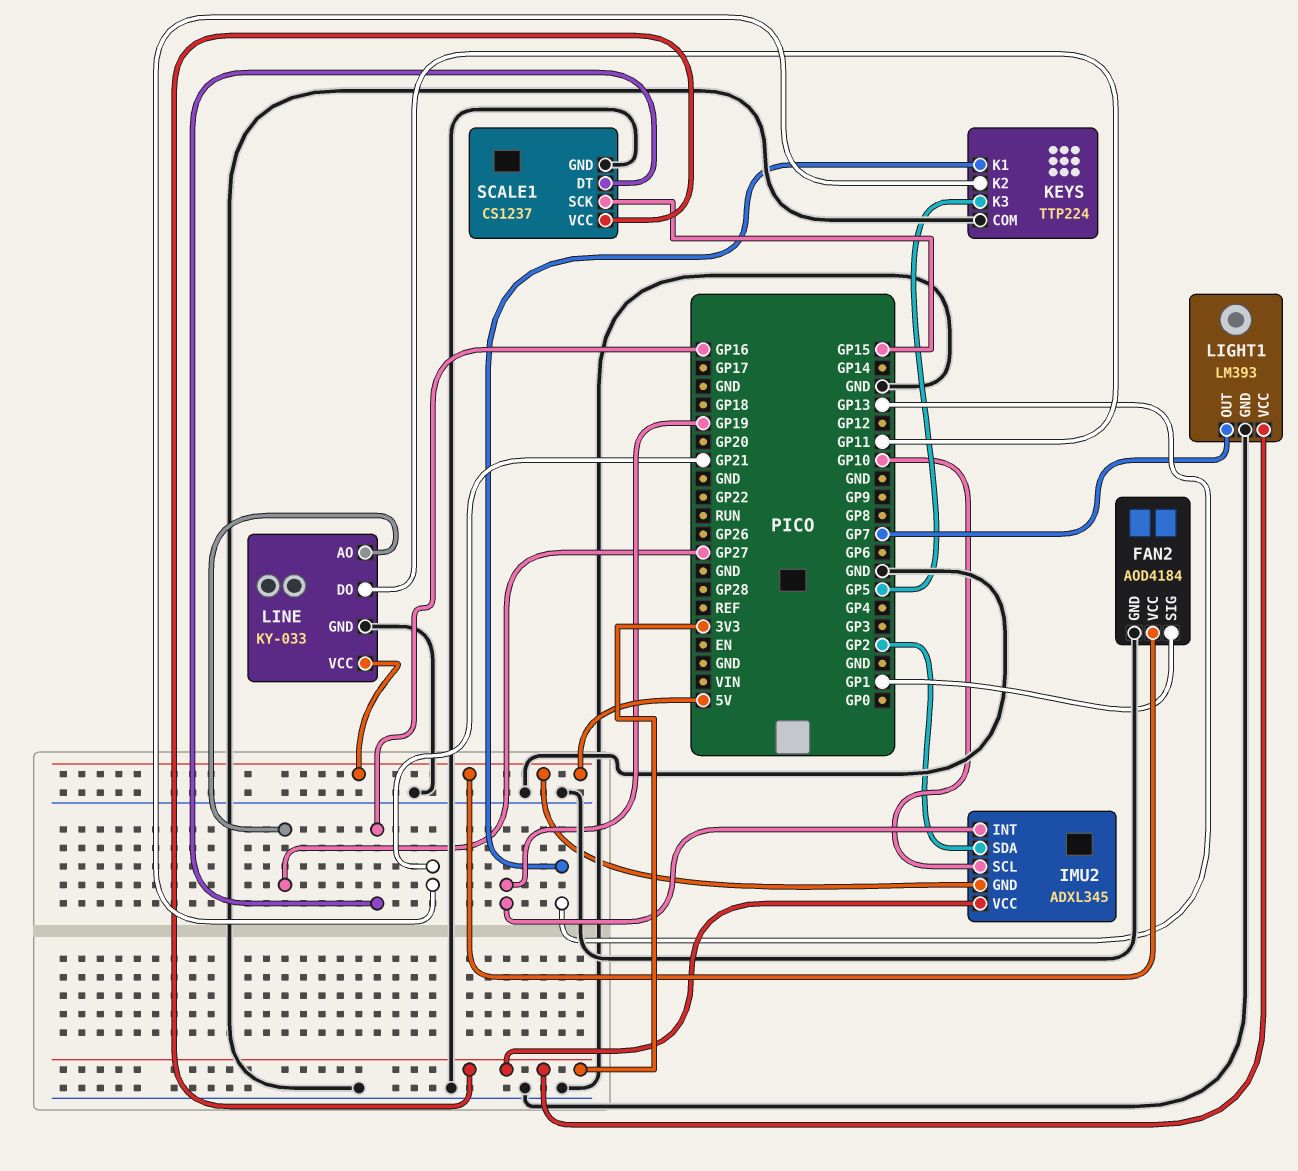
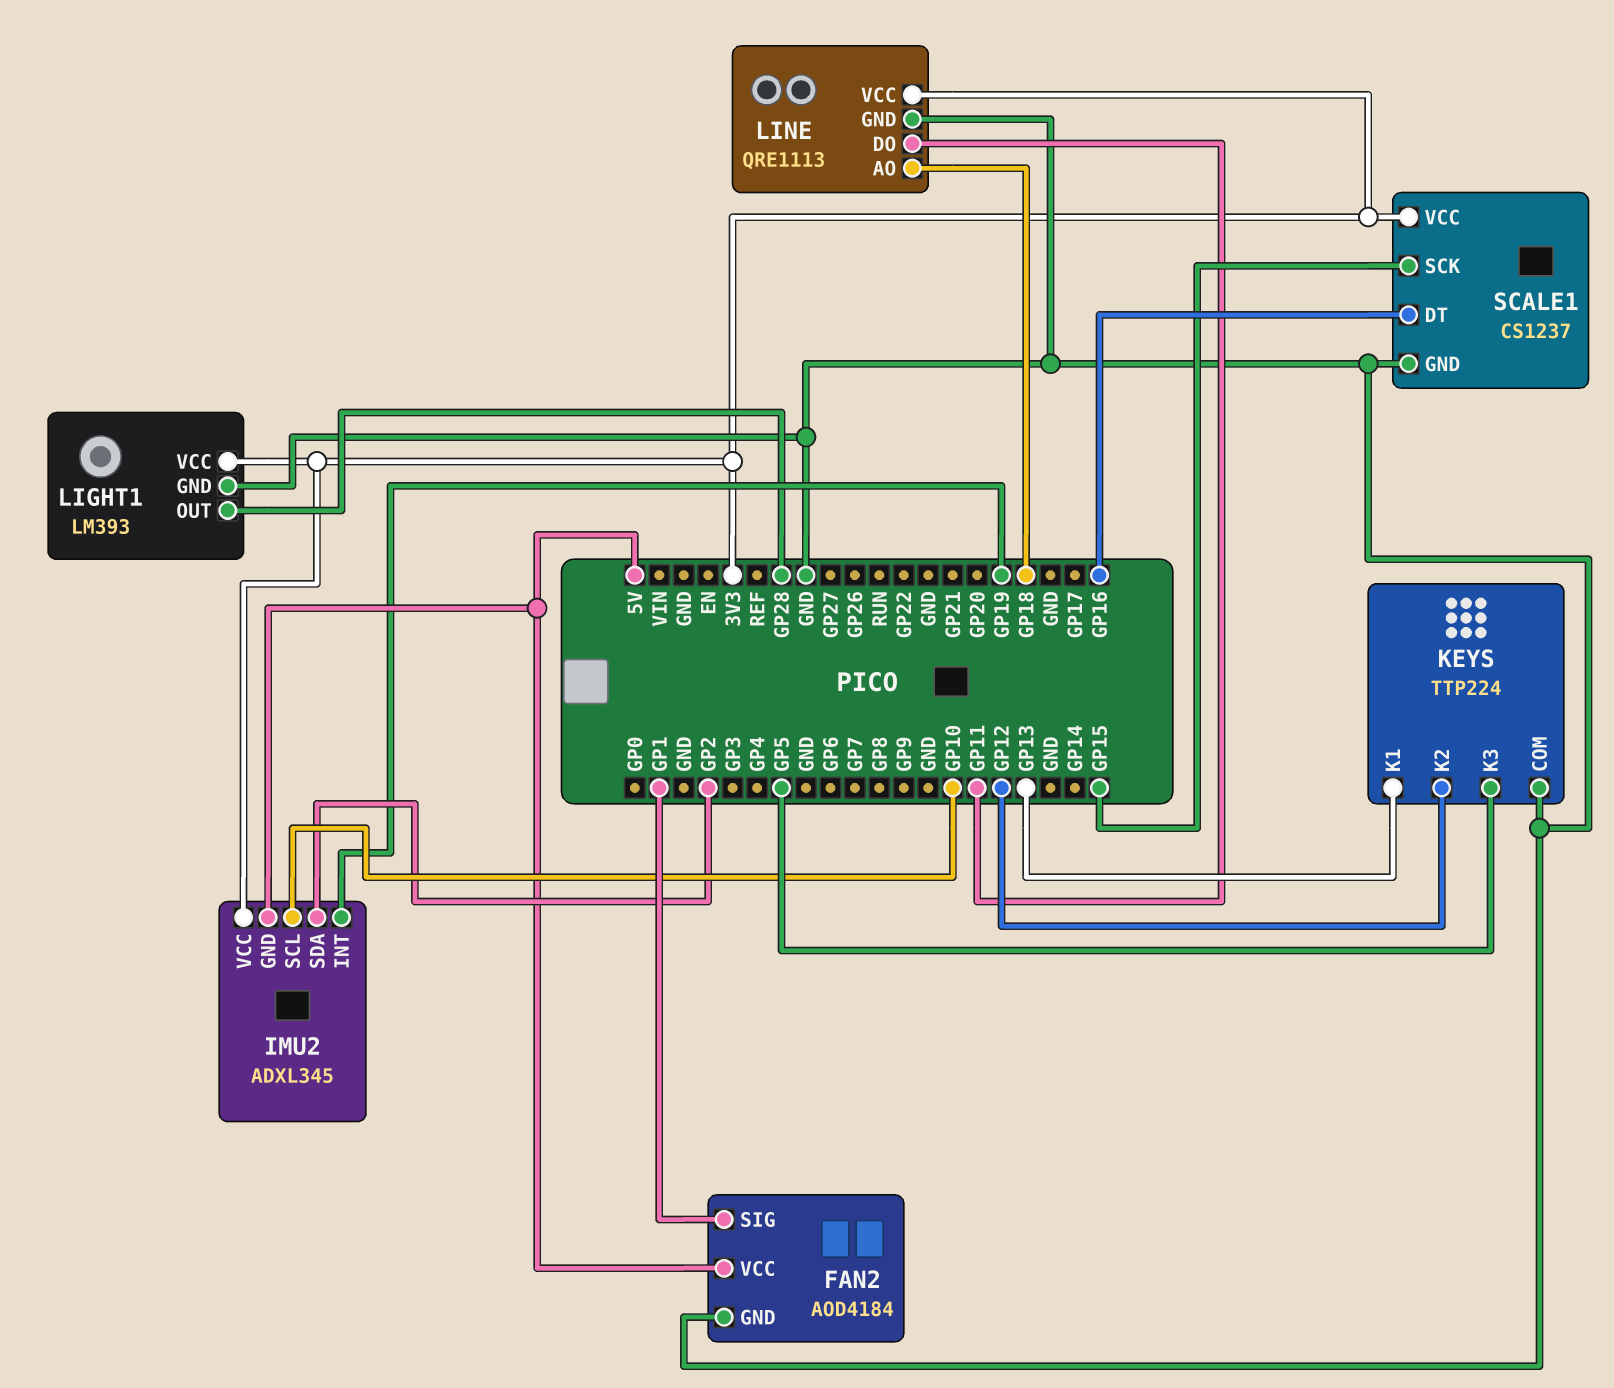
KEYS pin K2: GP21 -> GP12
LIGHT1 pin OUT: GP7 -> GP28
LINE: KY-033 -> QRE1113
LINE pin AO: GP27 -> GP18
LINE pin VCC: 5V -> 3V3

